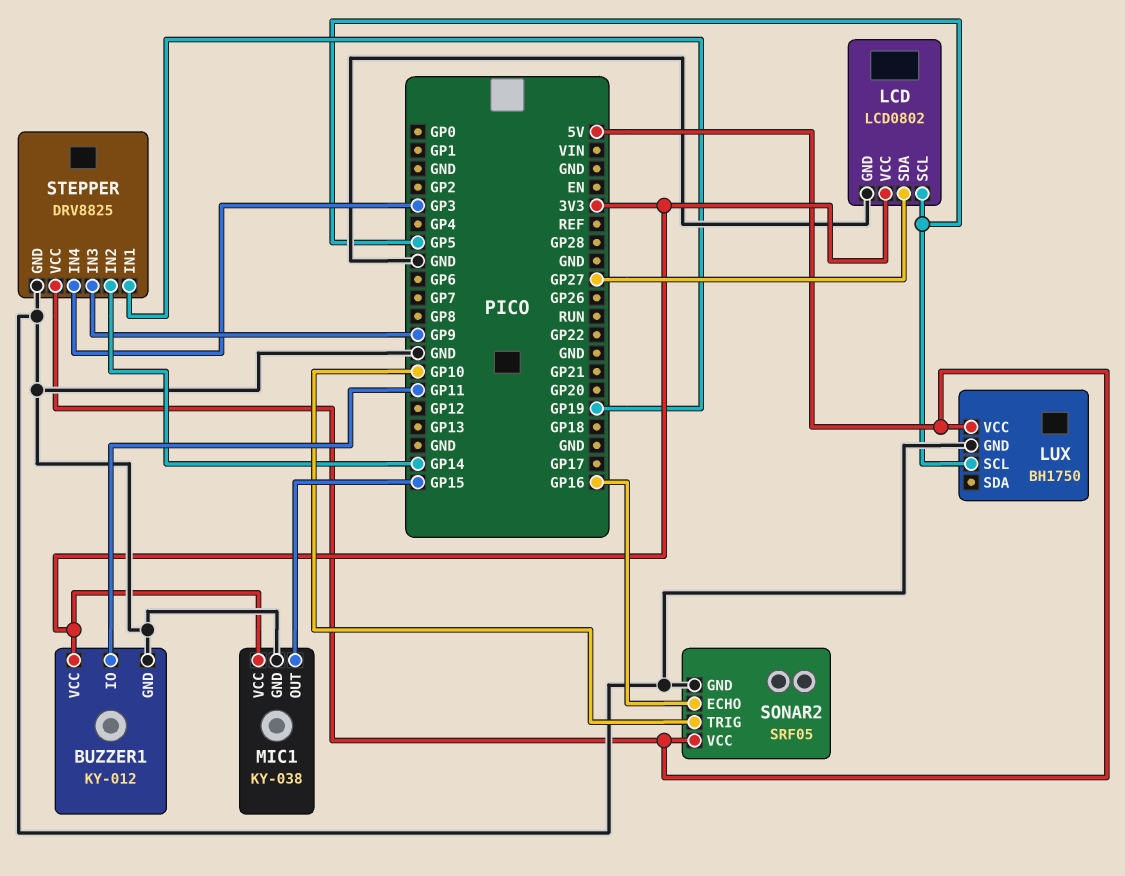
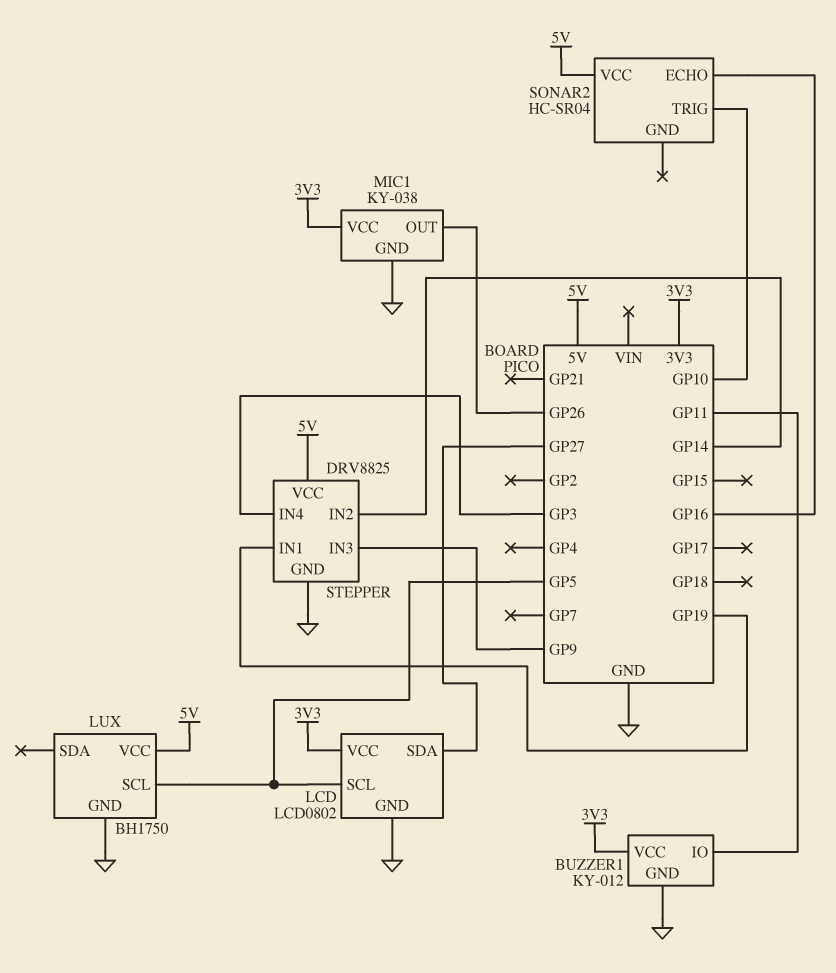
MIC1 pin OUT: GP15 -> GP26
SONAR2: SRF05 -> HC-SR04
SONAR2 pin GND: GND -> none

